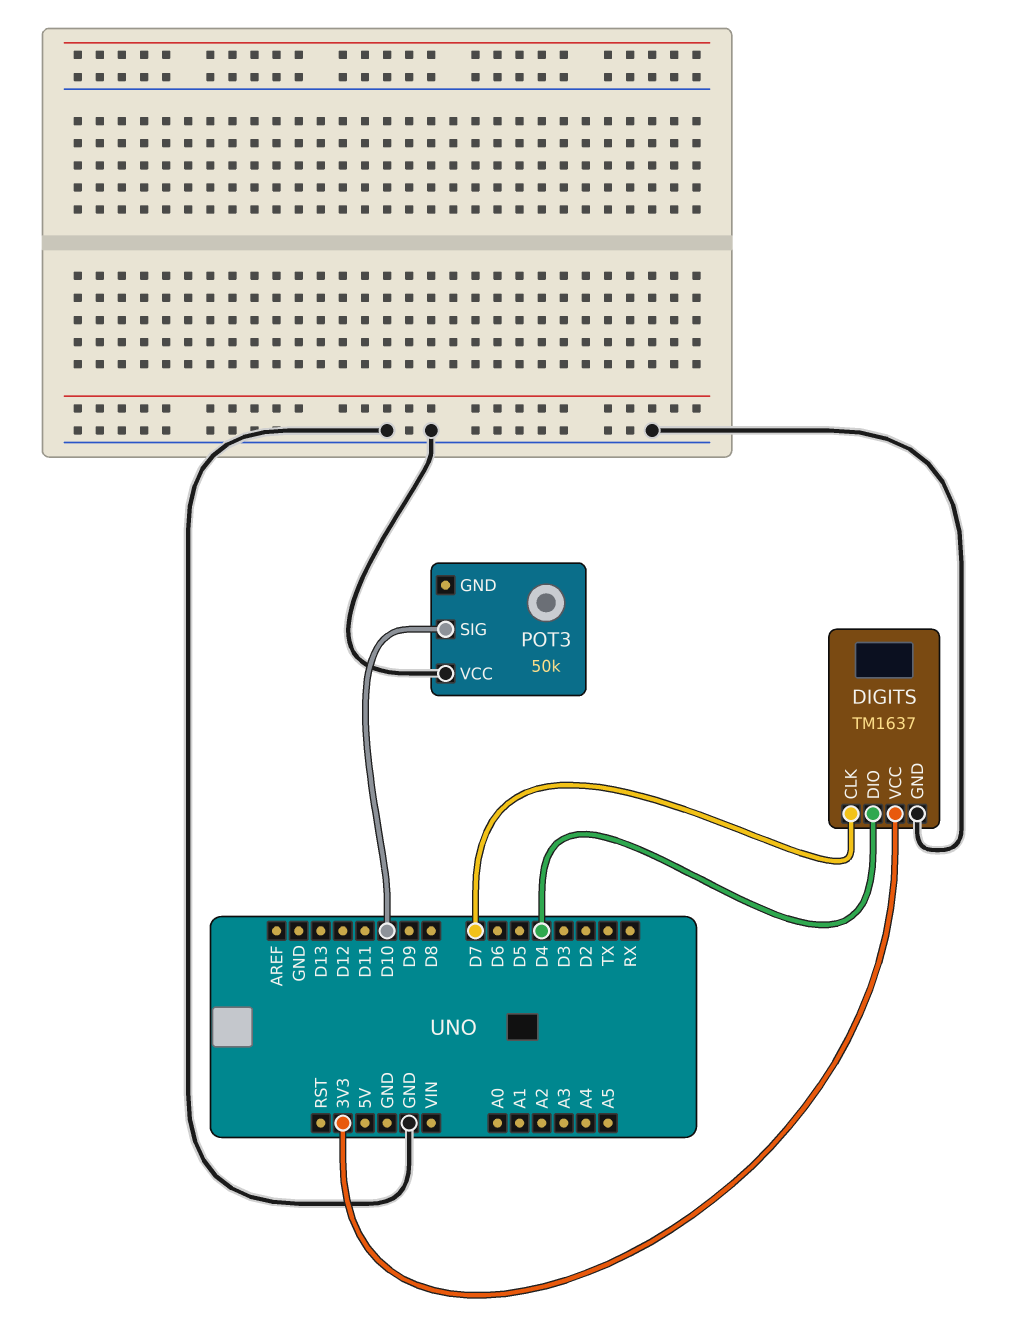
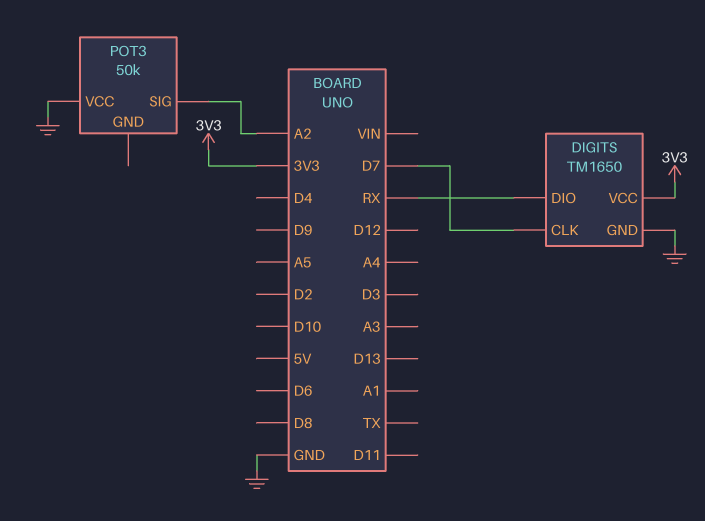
DIGITS: TM1637 -> TM1650
DIGITS pin DIO: D4 -> RX
POT3 pin SIG: D10 -> A2

